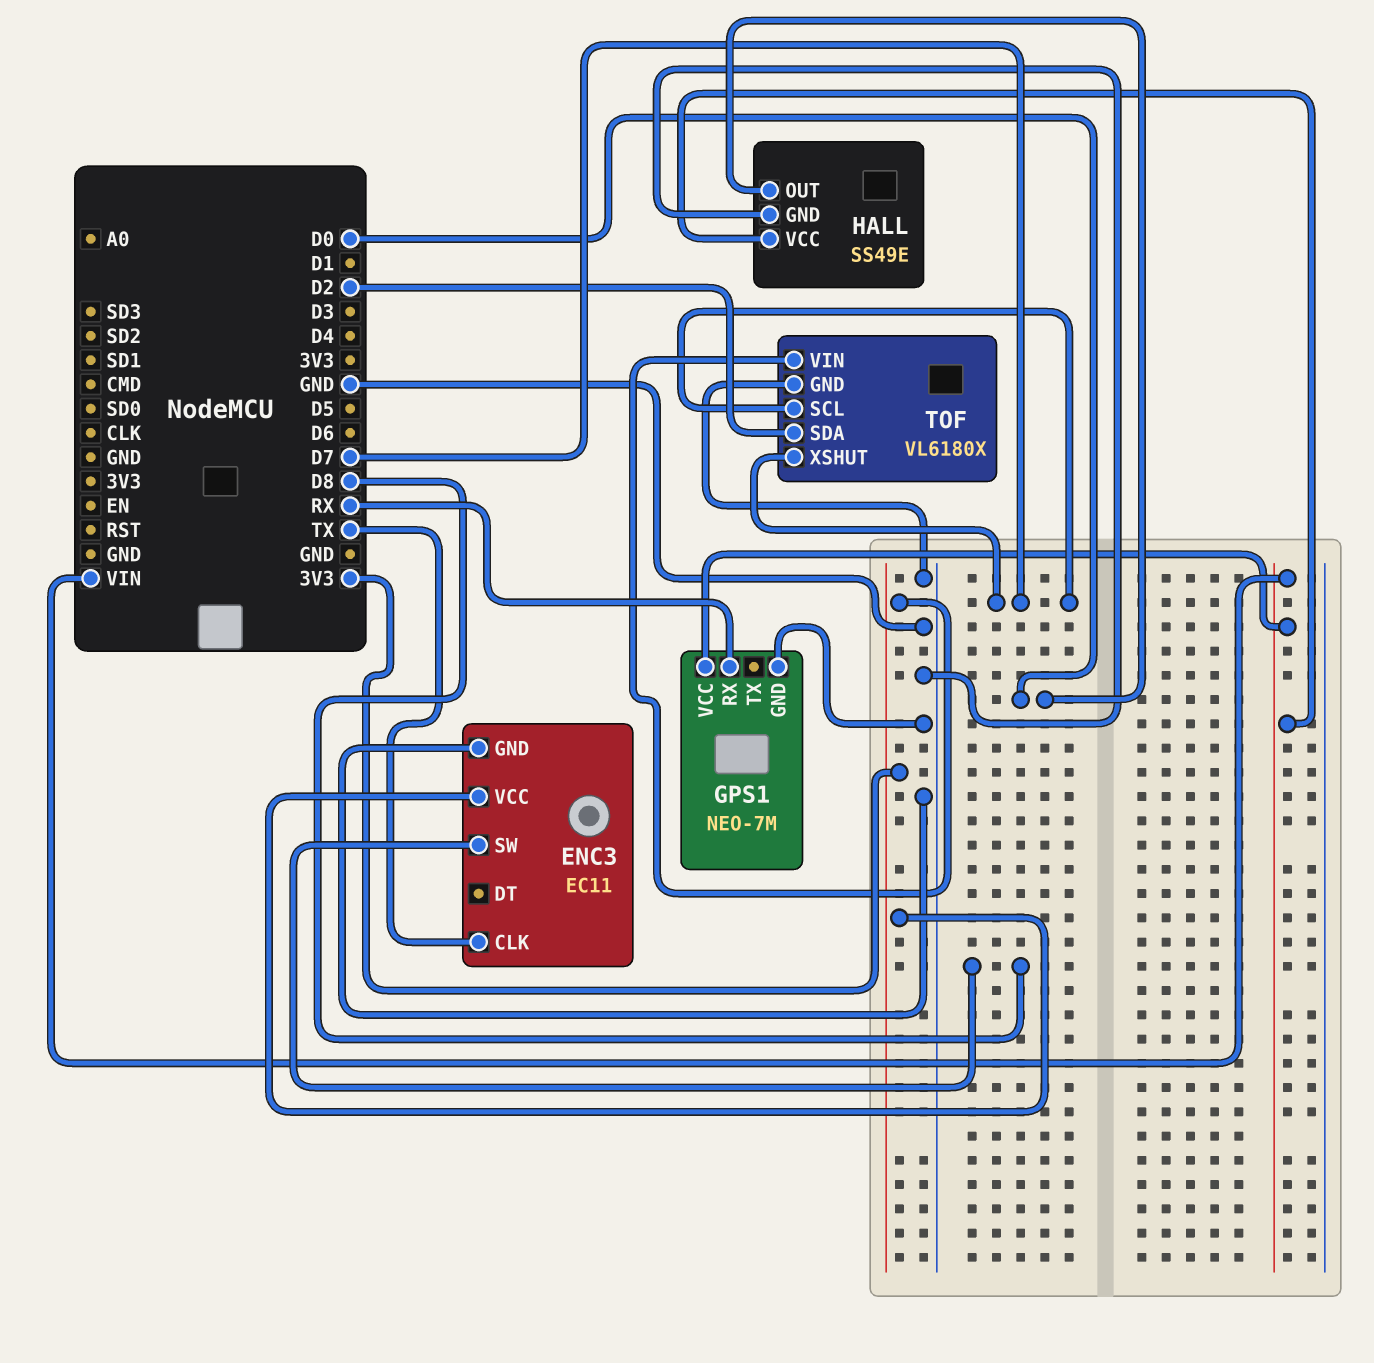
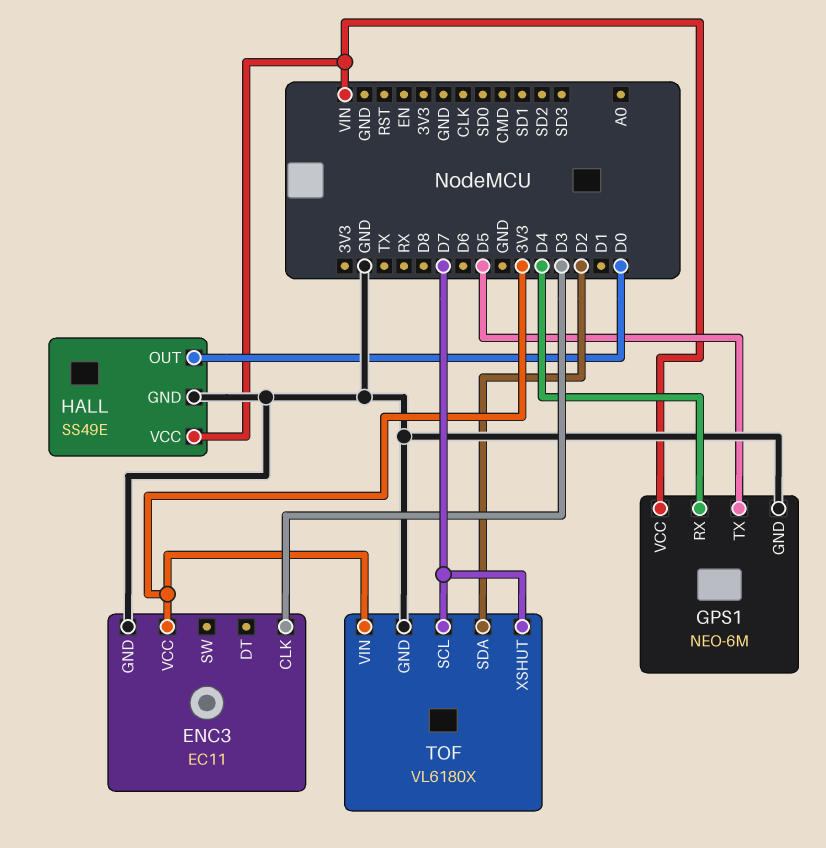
ENC3 pin CLK: TX -> D3
ENC3 pin SW: D8 -> none
GPS1: NEO-7M -> NEO-6M
GPS1 pin RX: RX -> D4
GPS1 pin TX: none -> D5

